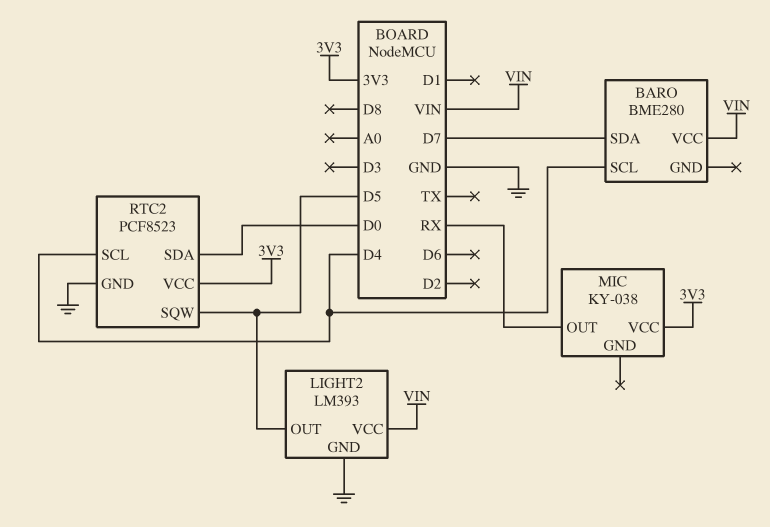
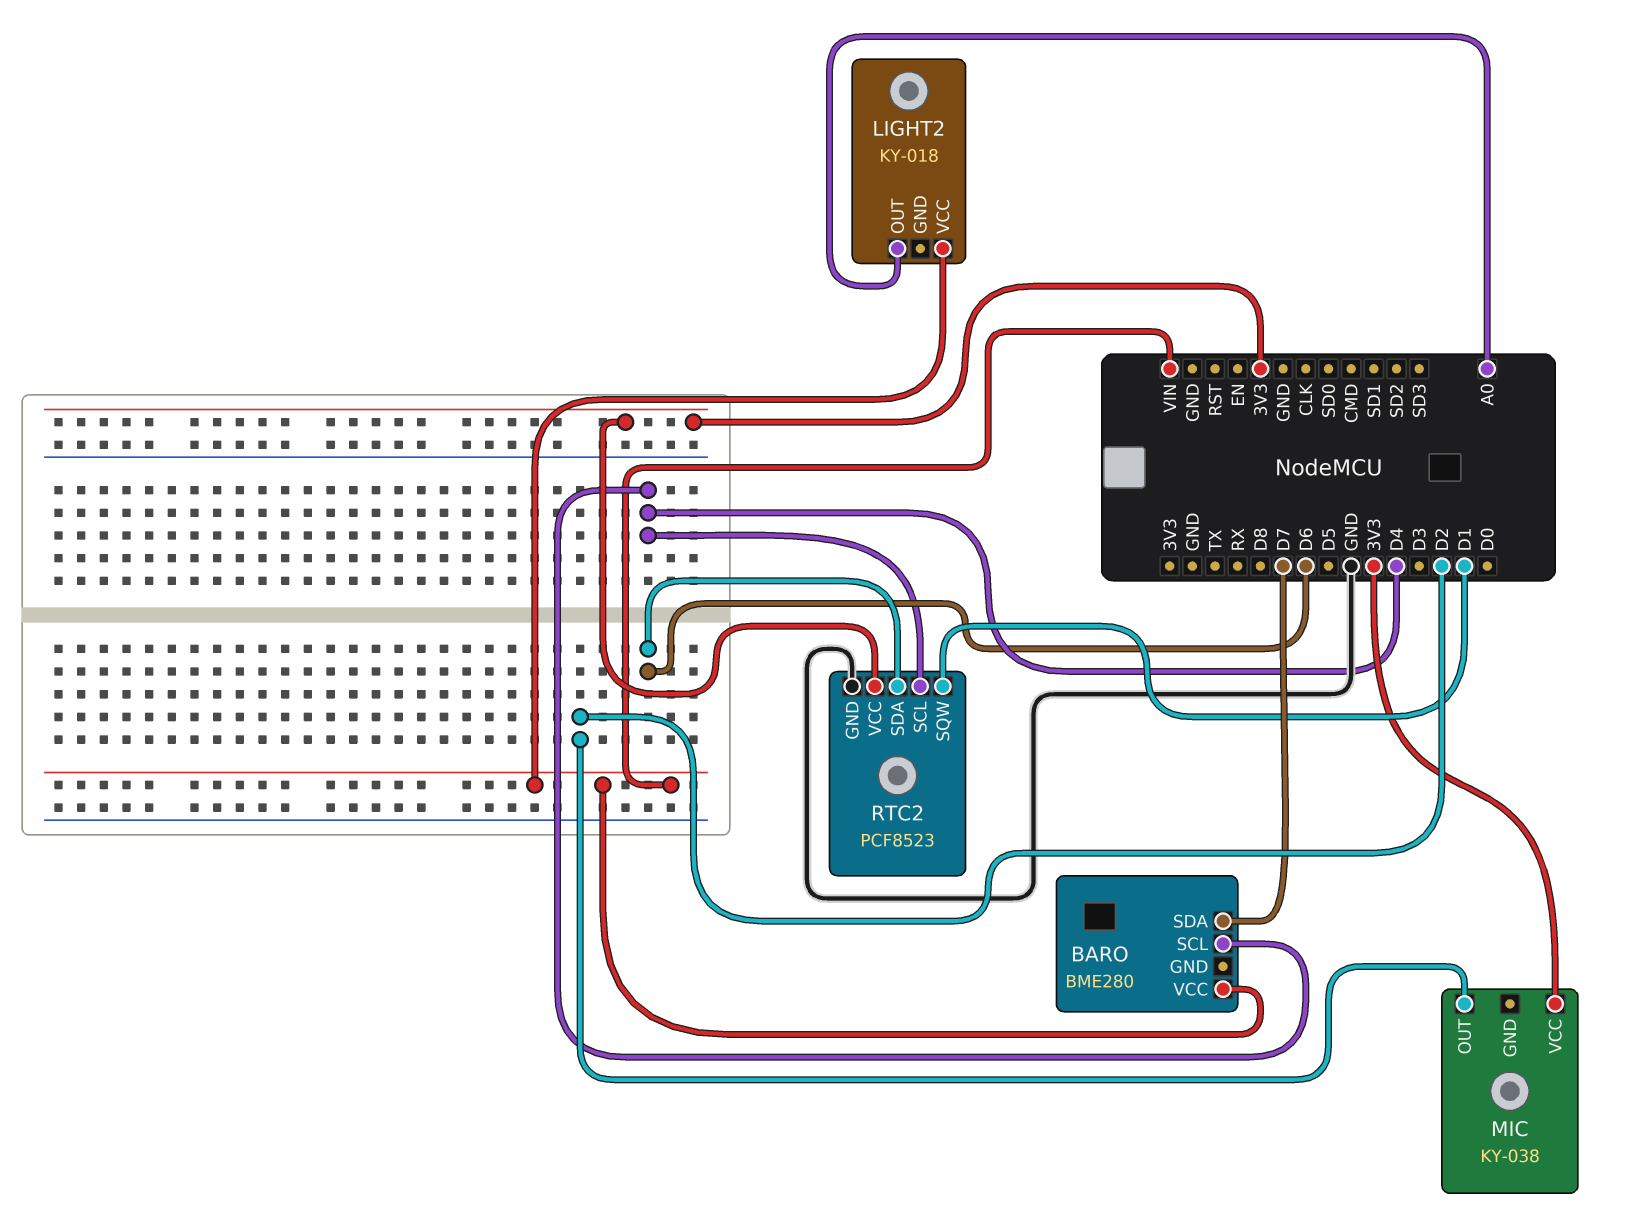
LIGHT2: LM393 -> KY-018
LIGHT2 pin GND: GND -> none
LIGHT2 pin OUT: D5 -> A0
MIC pin OUT: RX -> D2
RTC2 pin SDA: D0 -> D6
RTC2 pin SQW: D5 -> D1

